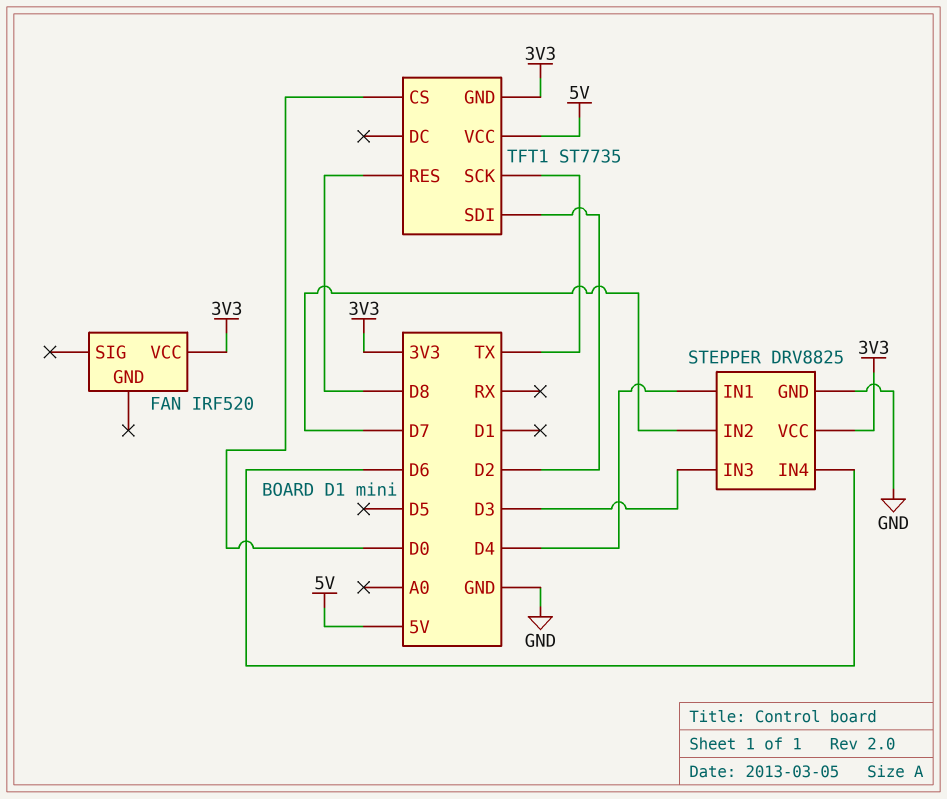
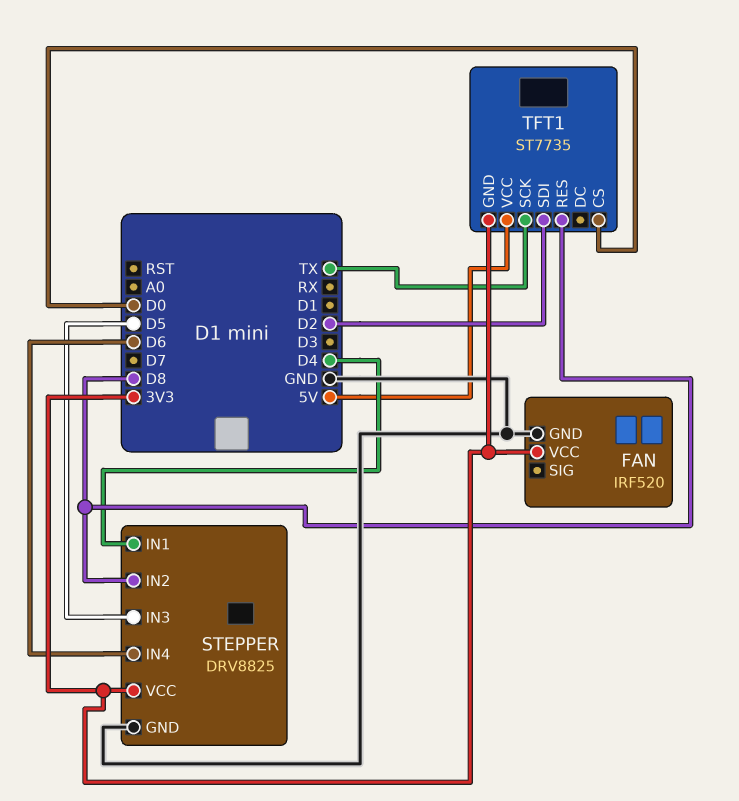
FAN pin GND: none -> GND
STEPPER pin IN2: D7 -> D8
STEPPER pin IN3: D3 -> D5

